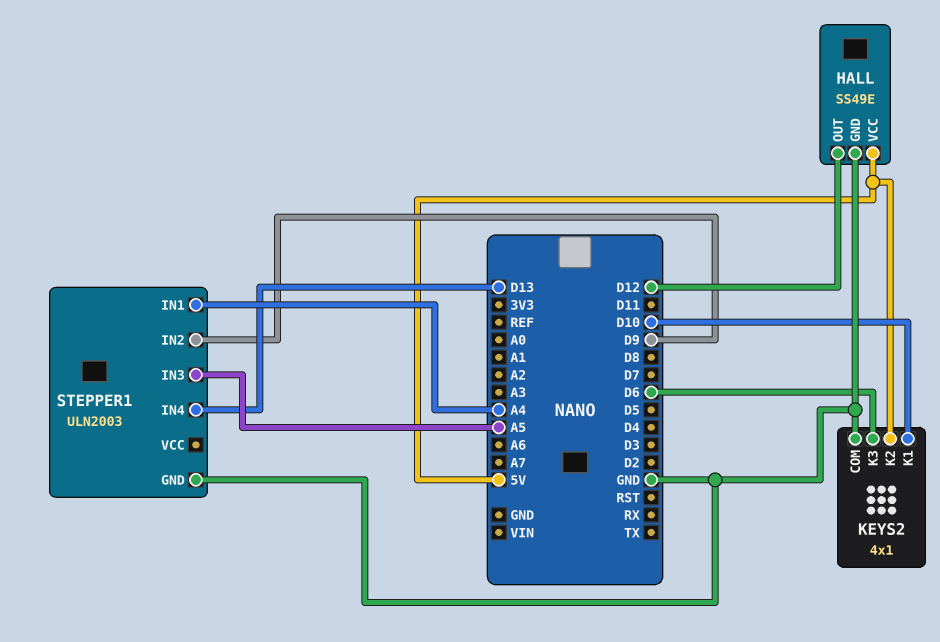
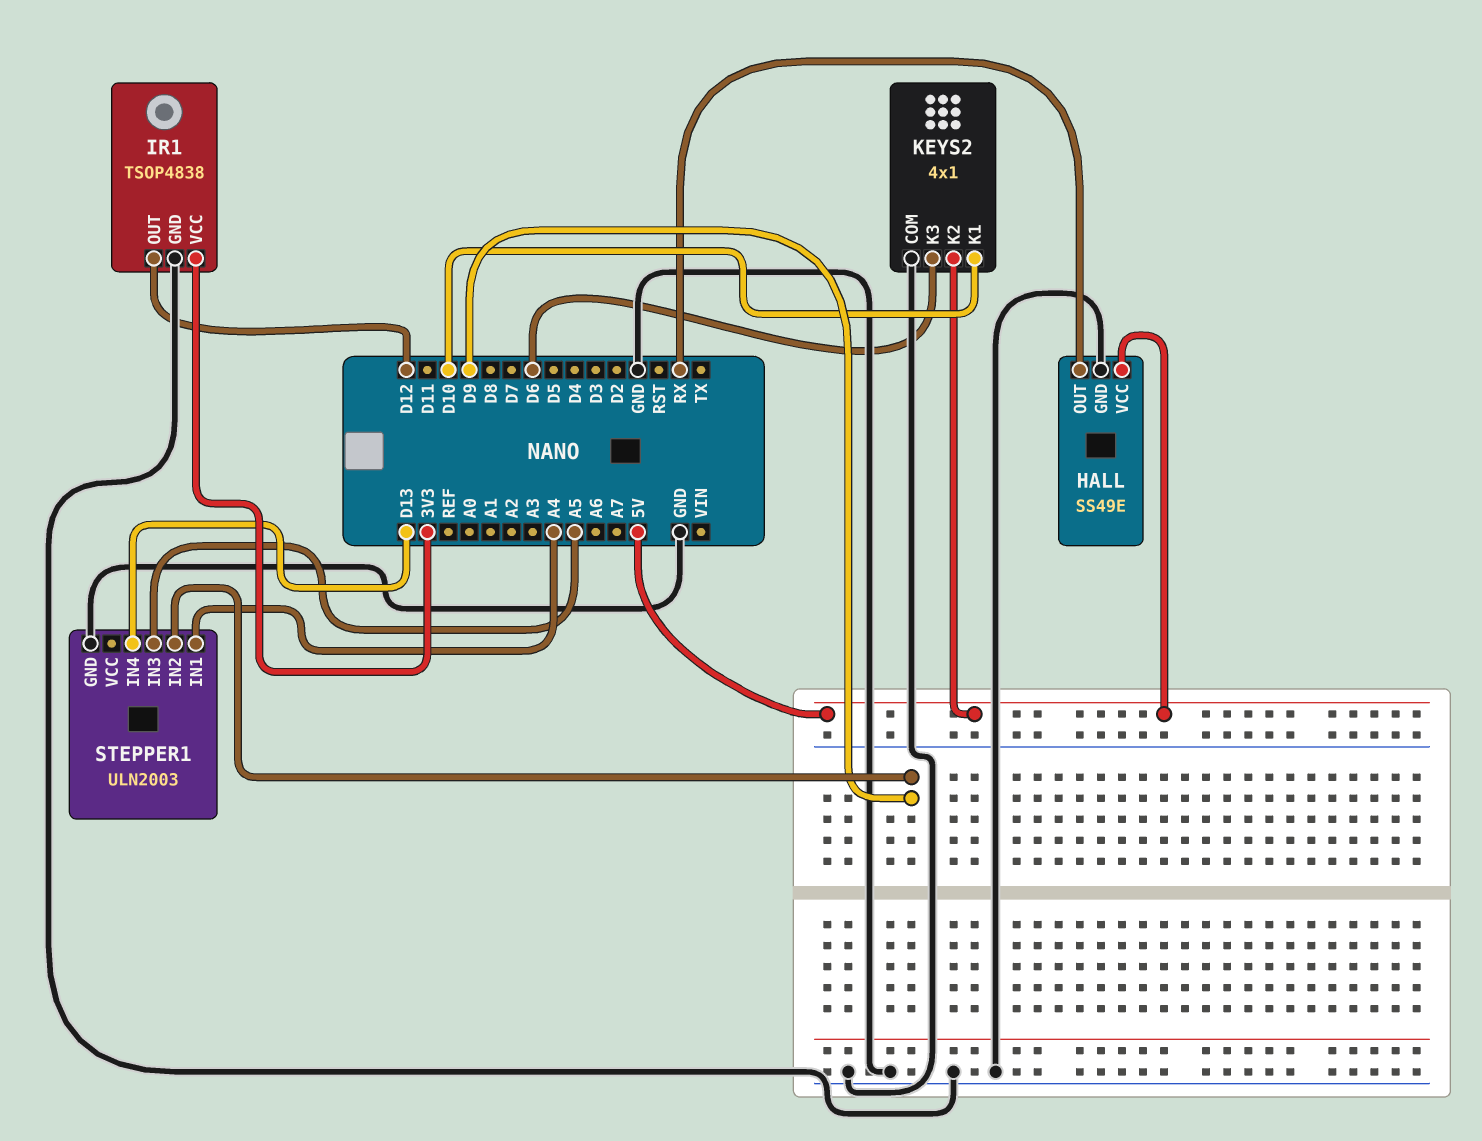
HALL pin OUT: D12 -> RX
IR1: none -> TSOP4838
IR1 pin GND: none -> GND
IR1 pin OUT: none -> D12
IR1 pin VCC: none -> 3V3

